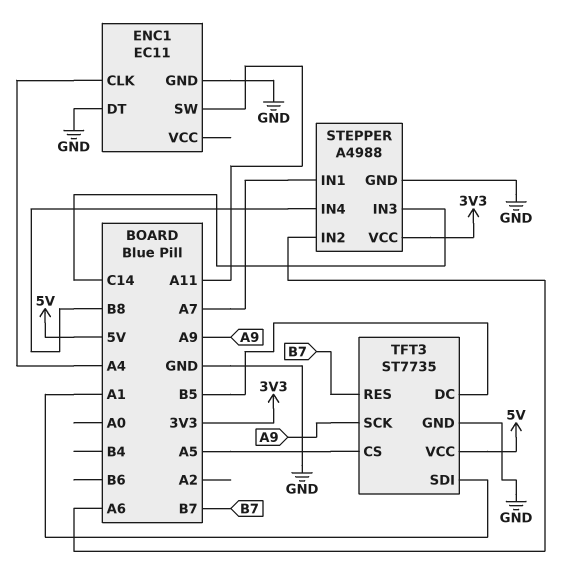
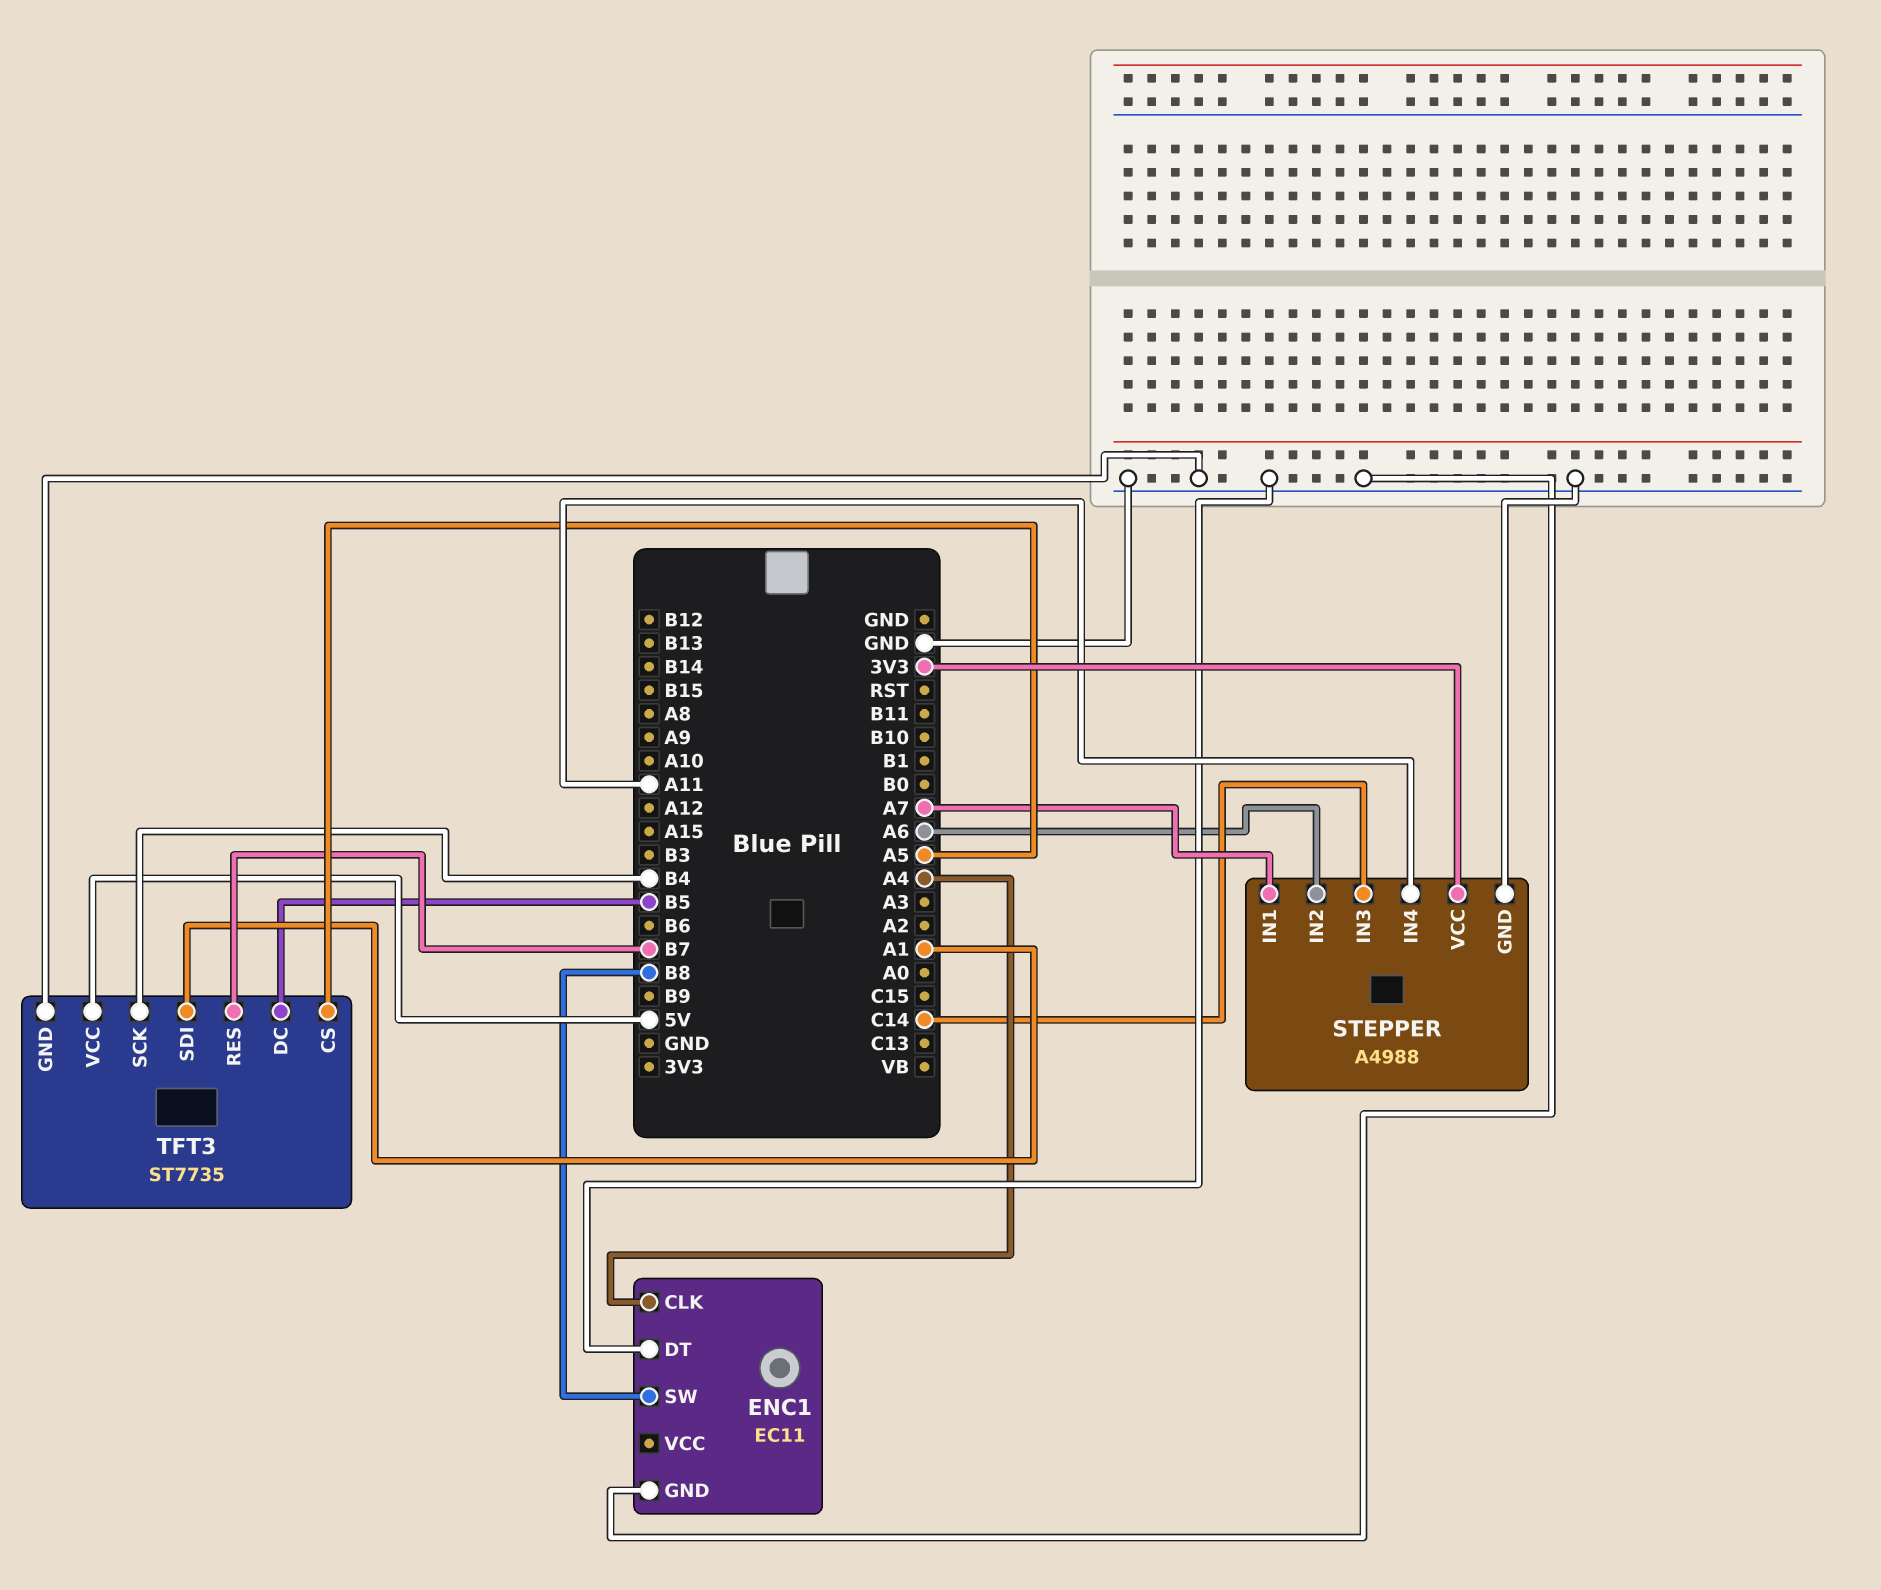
ENC1 pin SW: A11 -> B8
STEPPER pin IN4: B8 -> A11
TFT3 pin SCK: A9 -> B4

